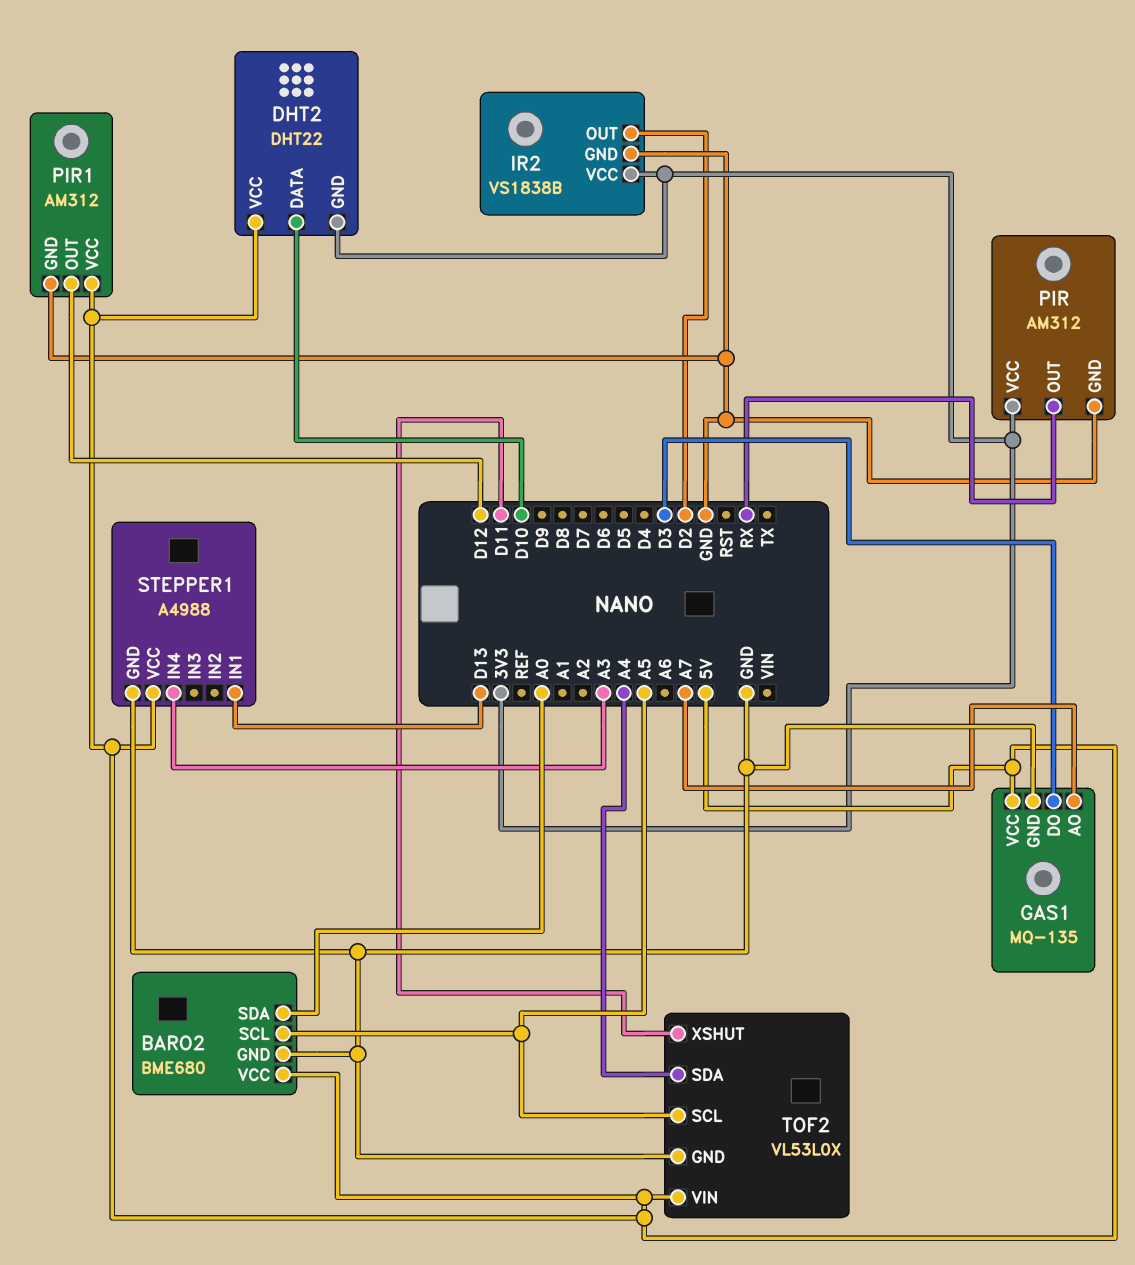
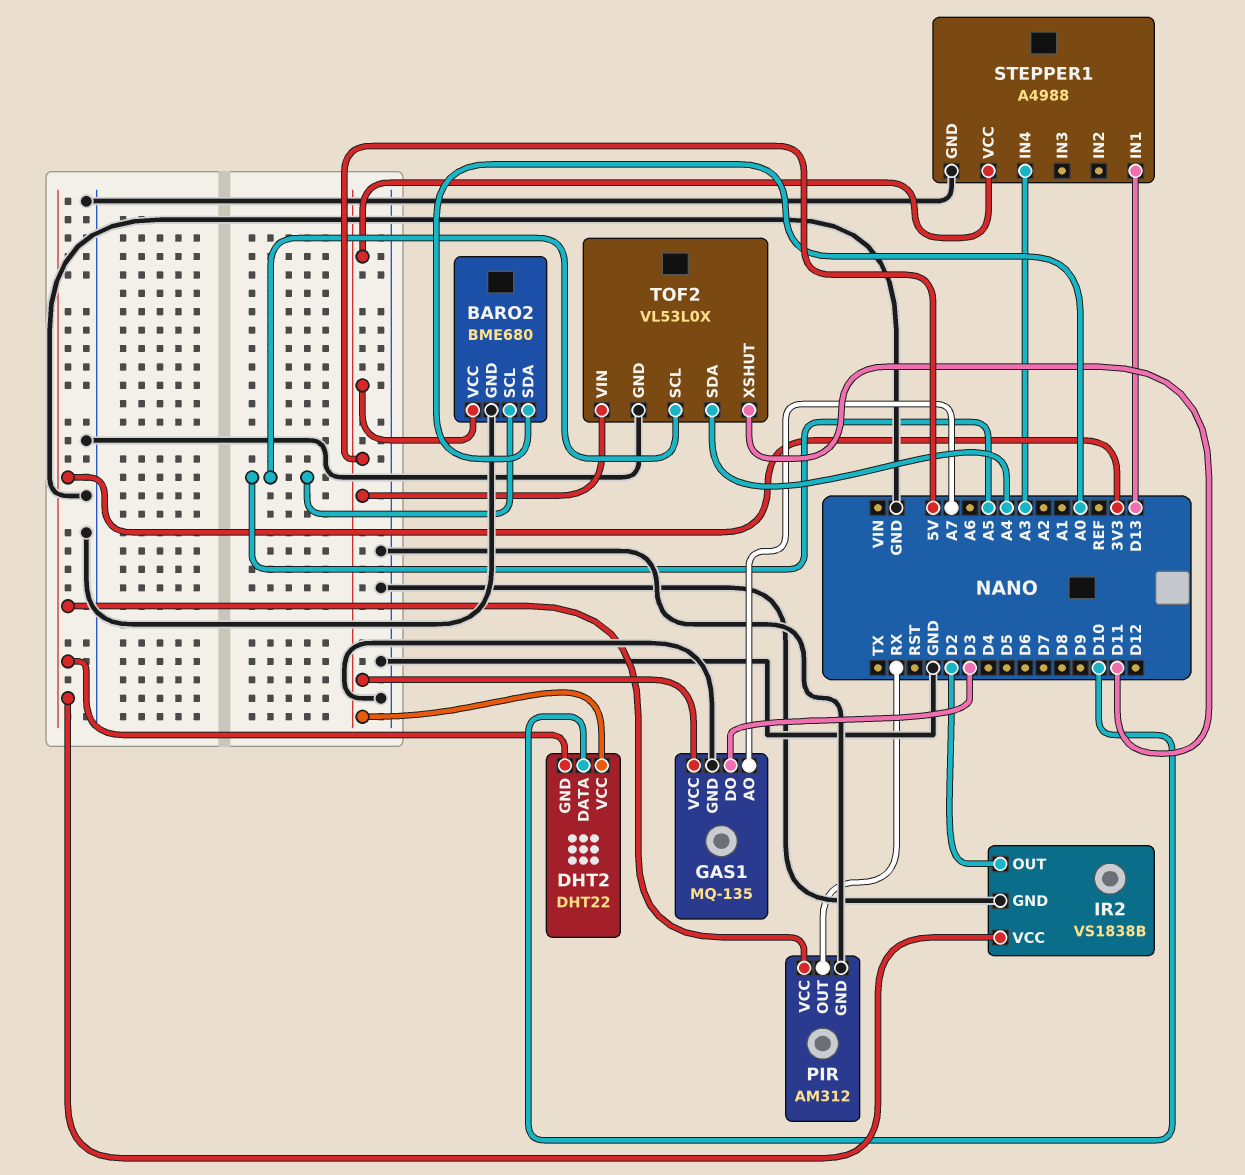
PIR1: AM312 -> none
PIR1 pin GND: GND -> none
PIR1 pin OUT: D12 -> none
PIR1 pin VCC: 5V -> none

